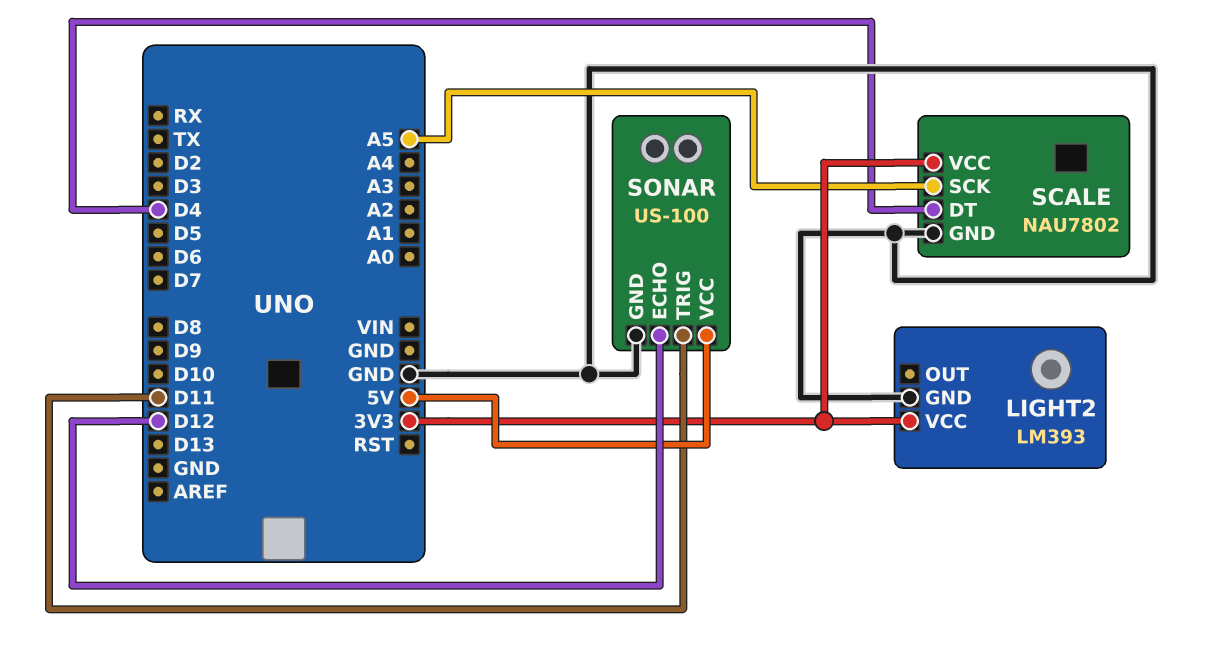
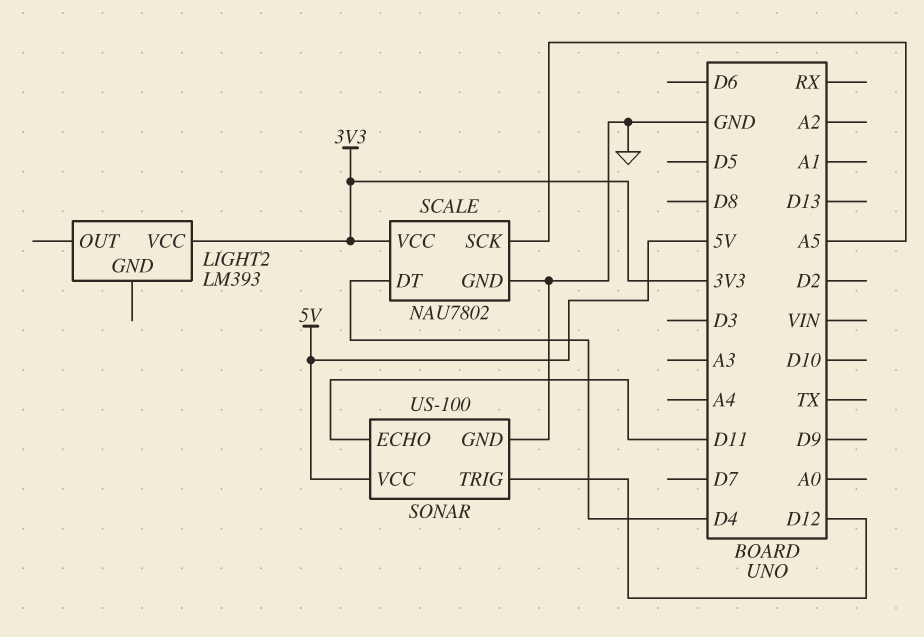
LIGHT2 pin GND: GND -> none
SONAR pin ECHO: D12 -> D11
SONAR pin TRIG: D11 -> D12

